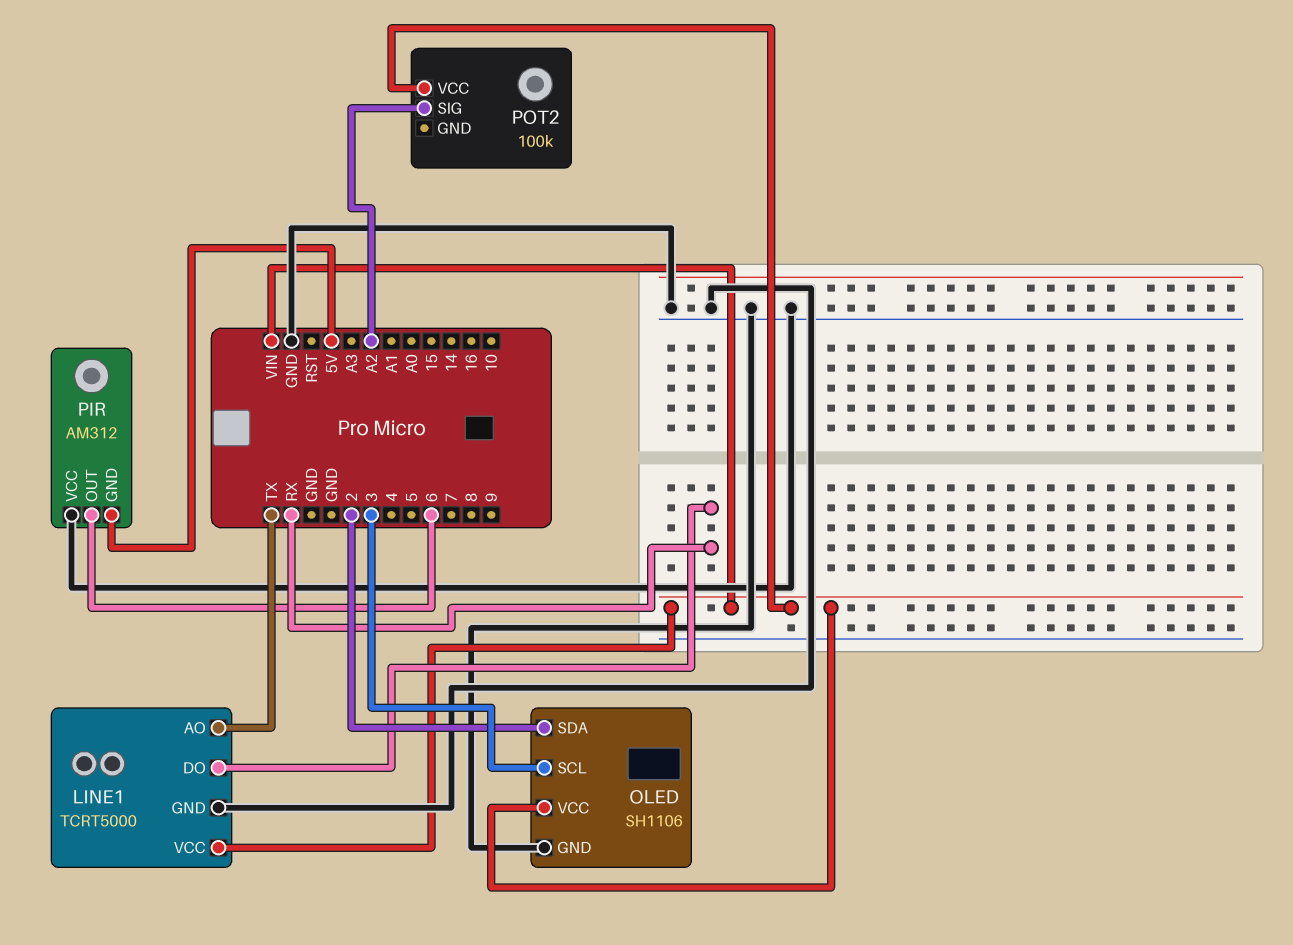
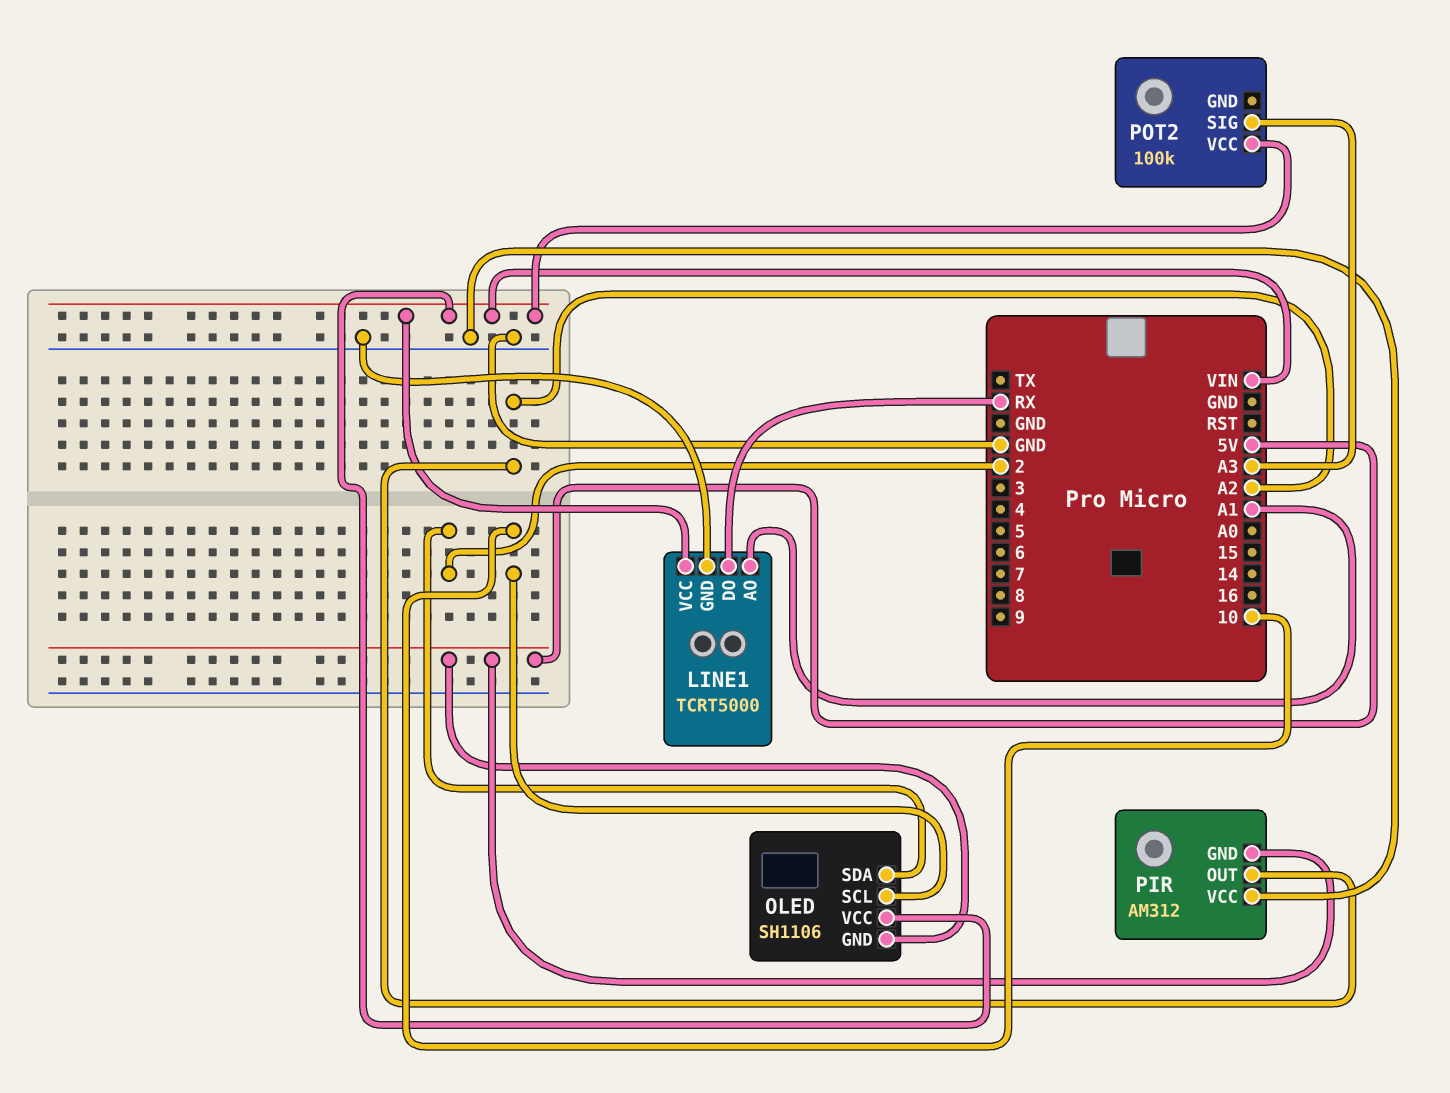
LINE1 pin AO: TX -> A1
OLED pin GND: GND -> 5V
OLED pin SCL: 3 -> 10
PIR pin OUT: 6 -> A2
POT2 pin SIG: A2 -> A3

